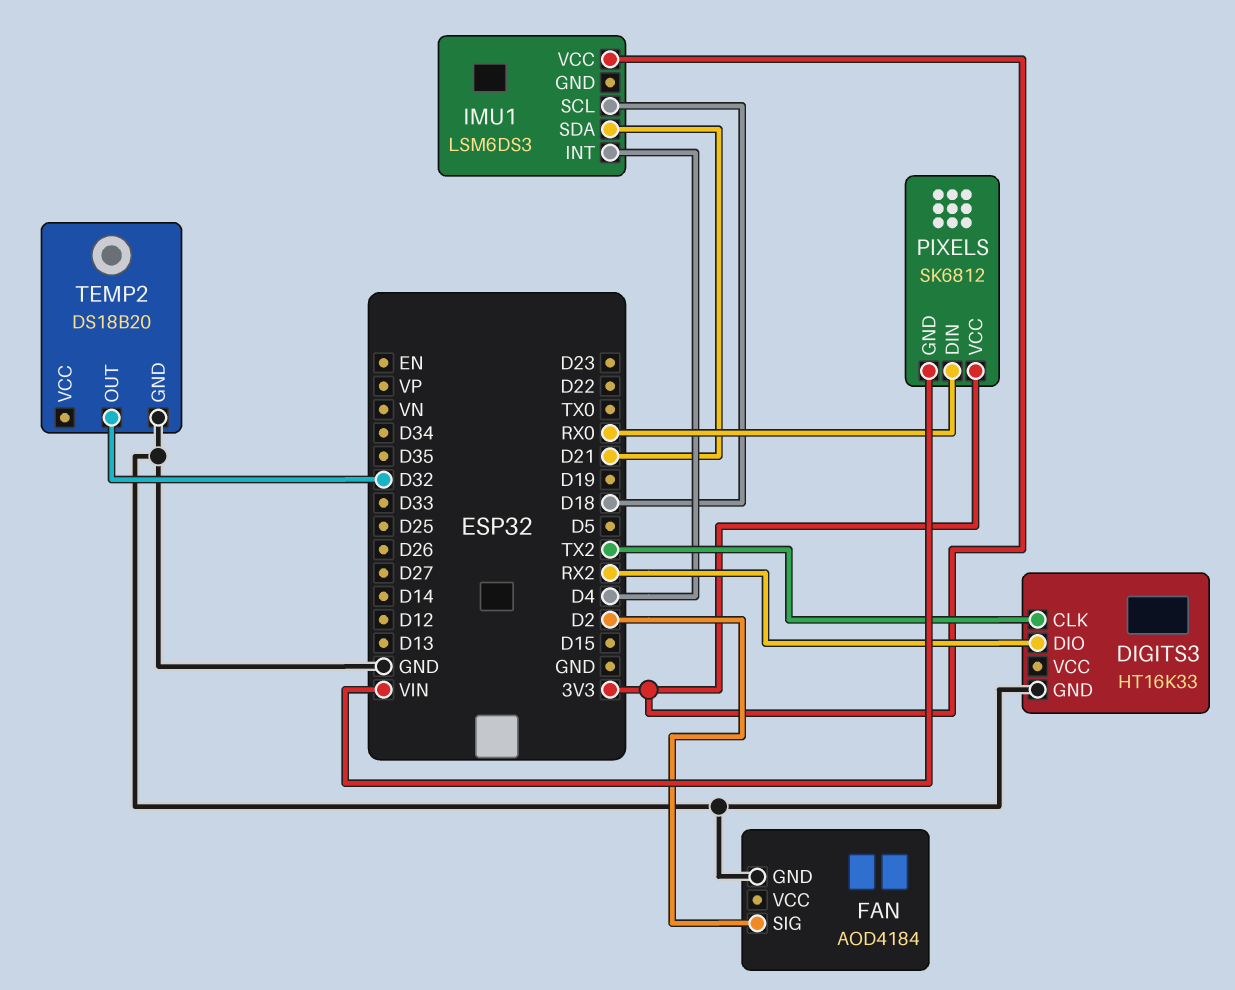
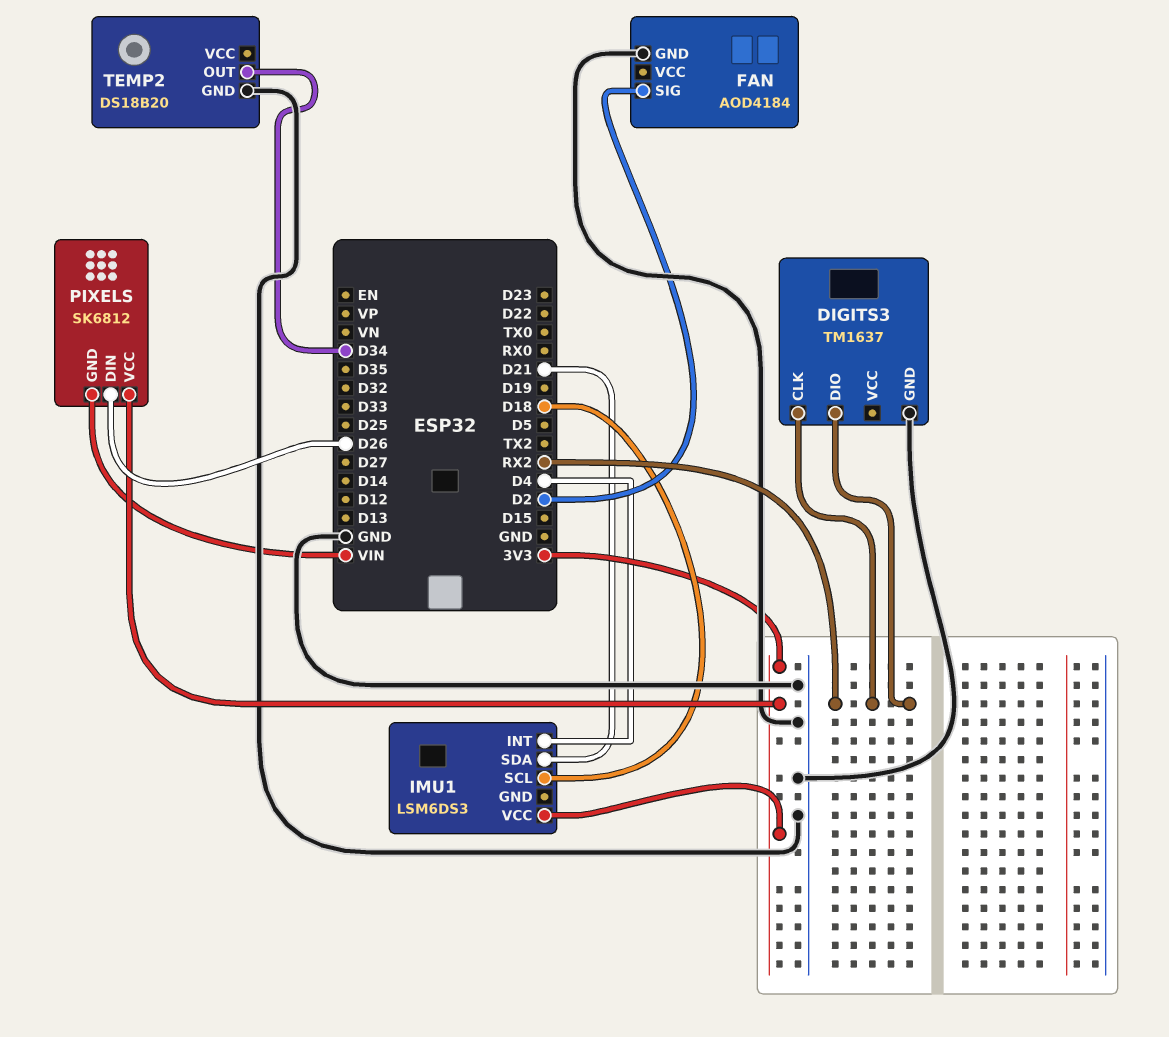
DIGITS3: HT16K33 -> TM1637
DIGITS3 pin CLK: TX2 -> RX2
PIXELS pin DIN: RX0 -> D26
TEMP2 pin OUT: D32 -> D34

